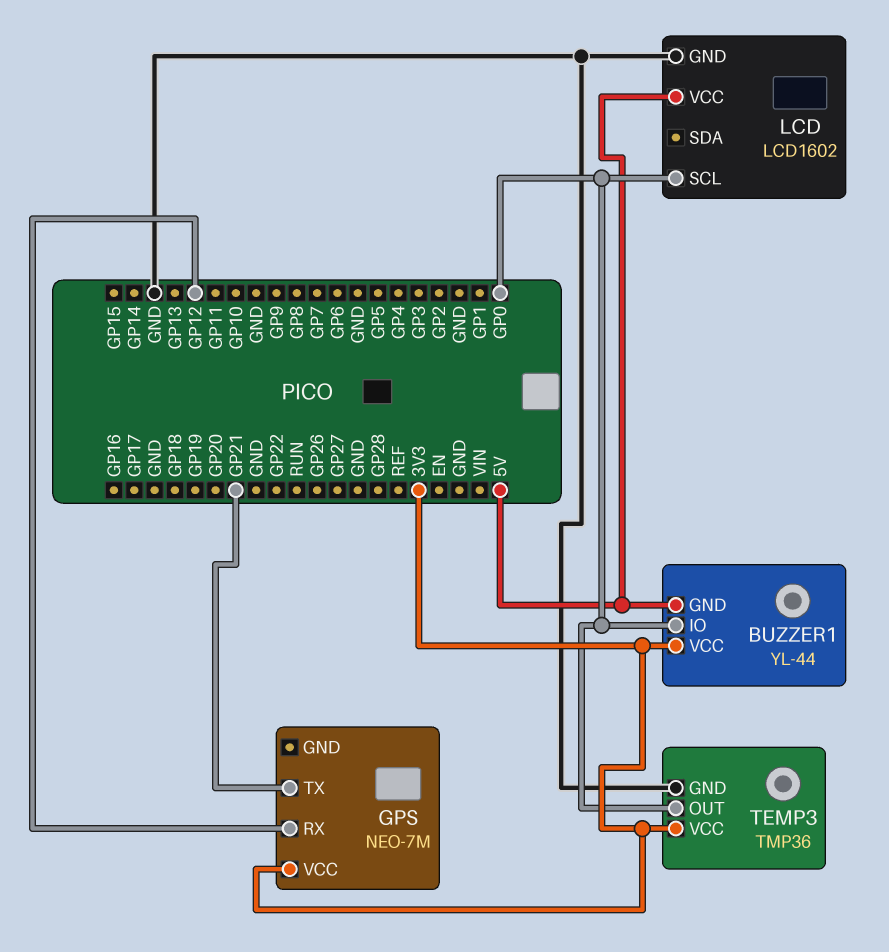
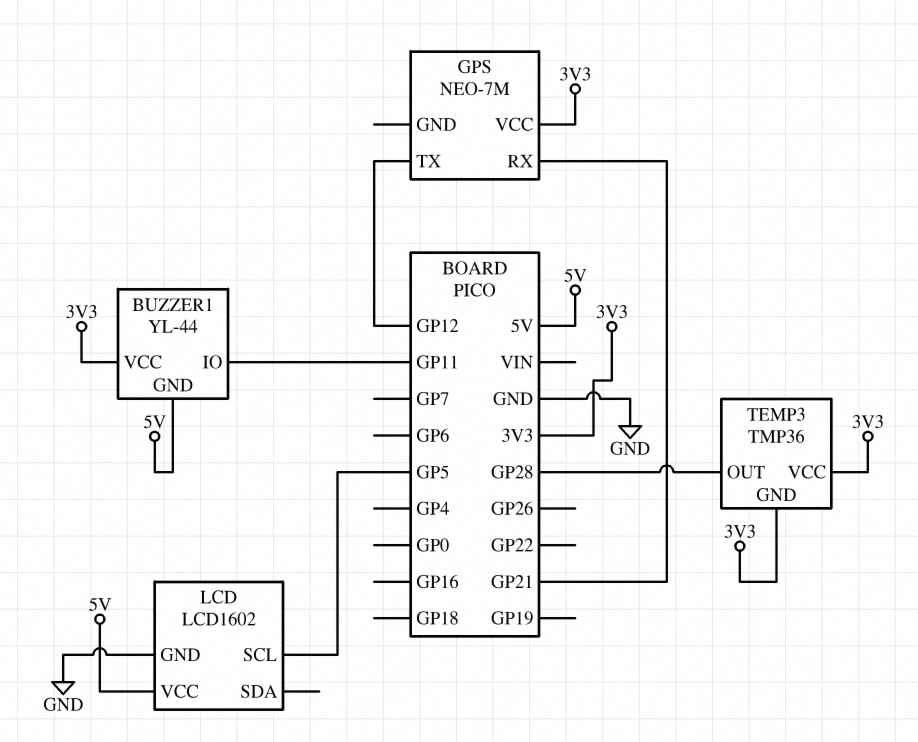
BUZZER1 pin IO: GP0 -> GP11
GPS pin RX: GP12 -> GP21
GPS pin TX: GP21 -> GP12
LCD pin SCL: GP0 -> GP5
TEMP3 pin GND: GND -> 3V3
TEMP3 pin OUT: GP0 -> GP28

